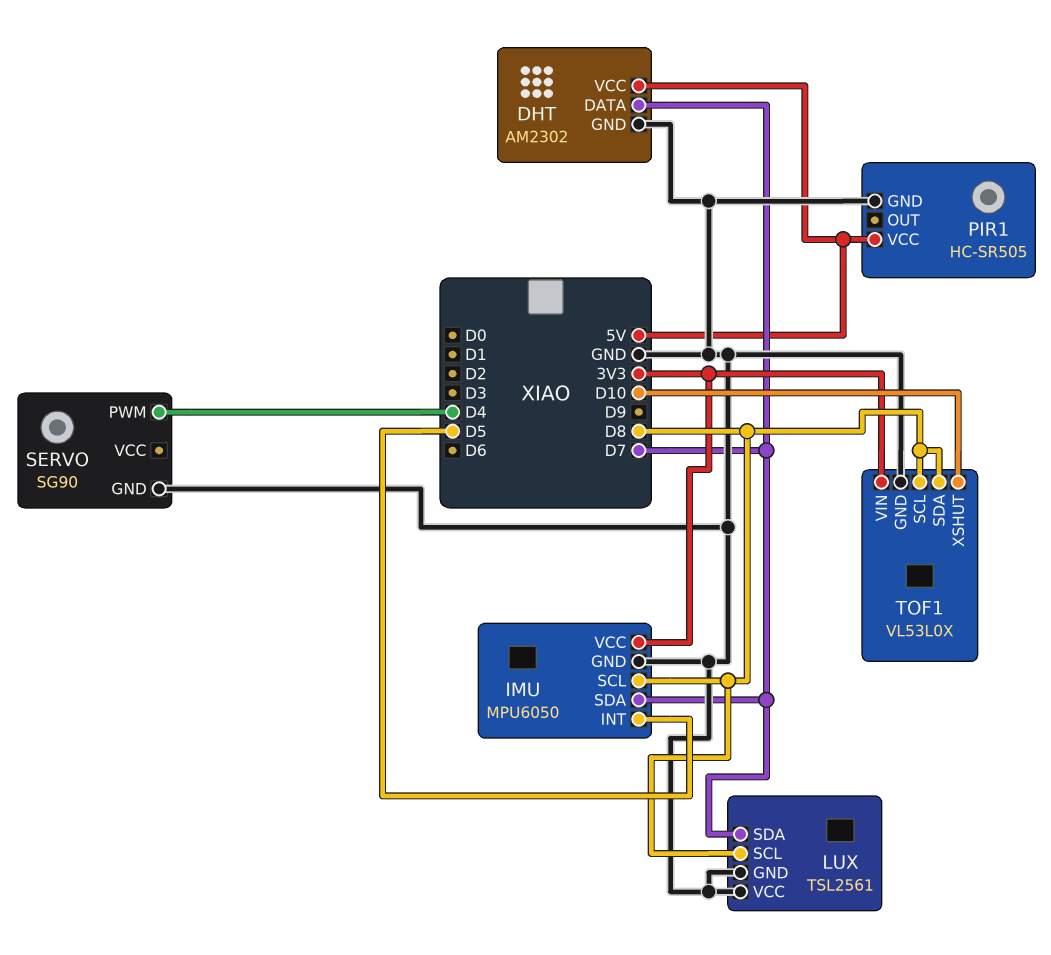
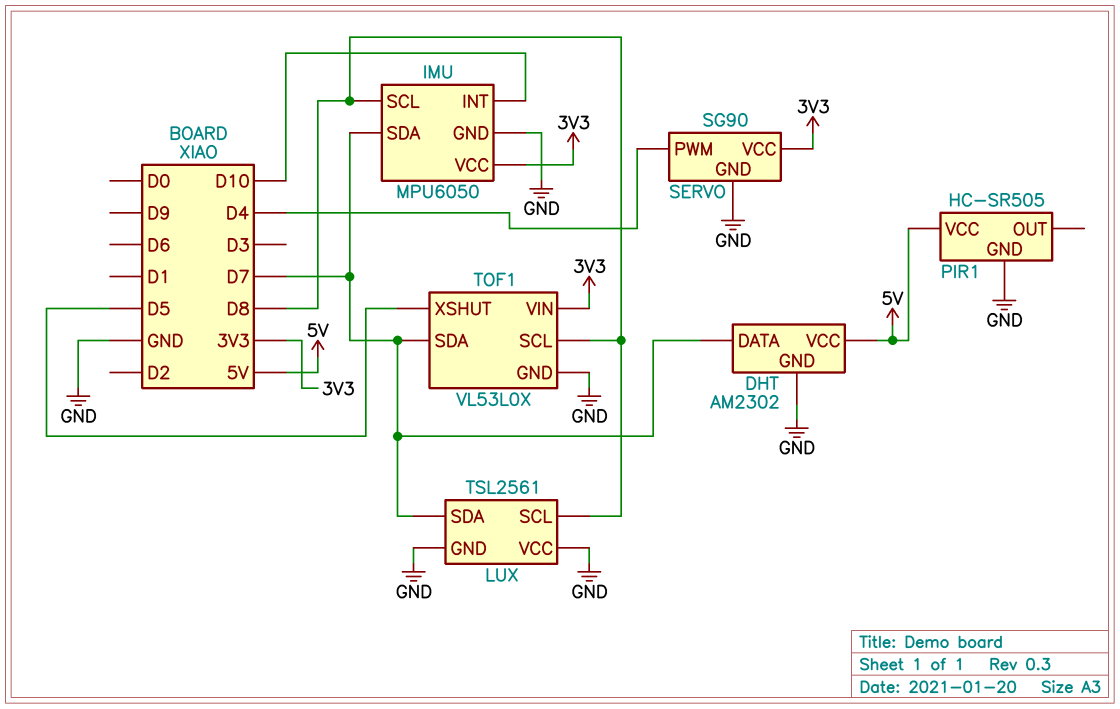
IMU pin INT: D5 -> D10
SERVO pin VCC: none -> 3V3
TOF1 pin SDA: D8 -> D7
TOF1 pin XSHUT: D10 -> D5

